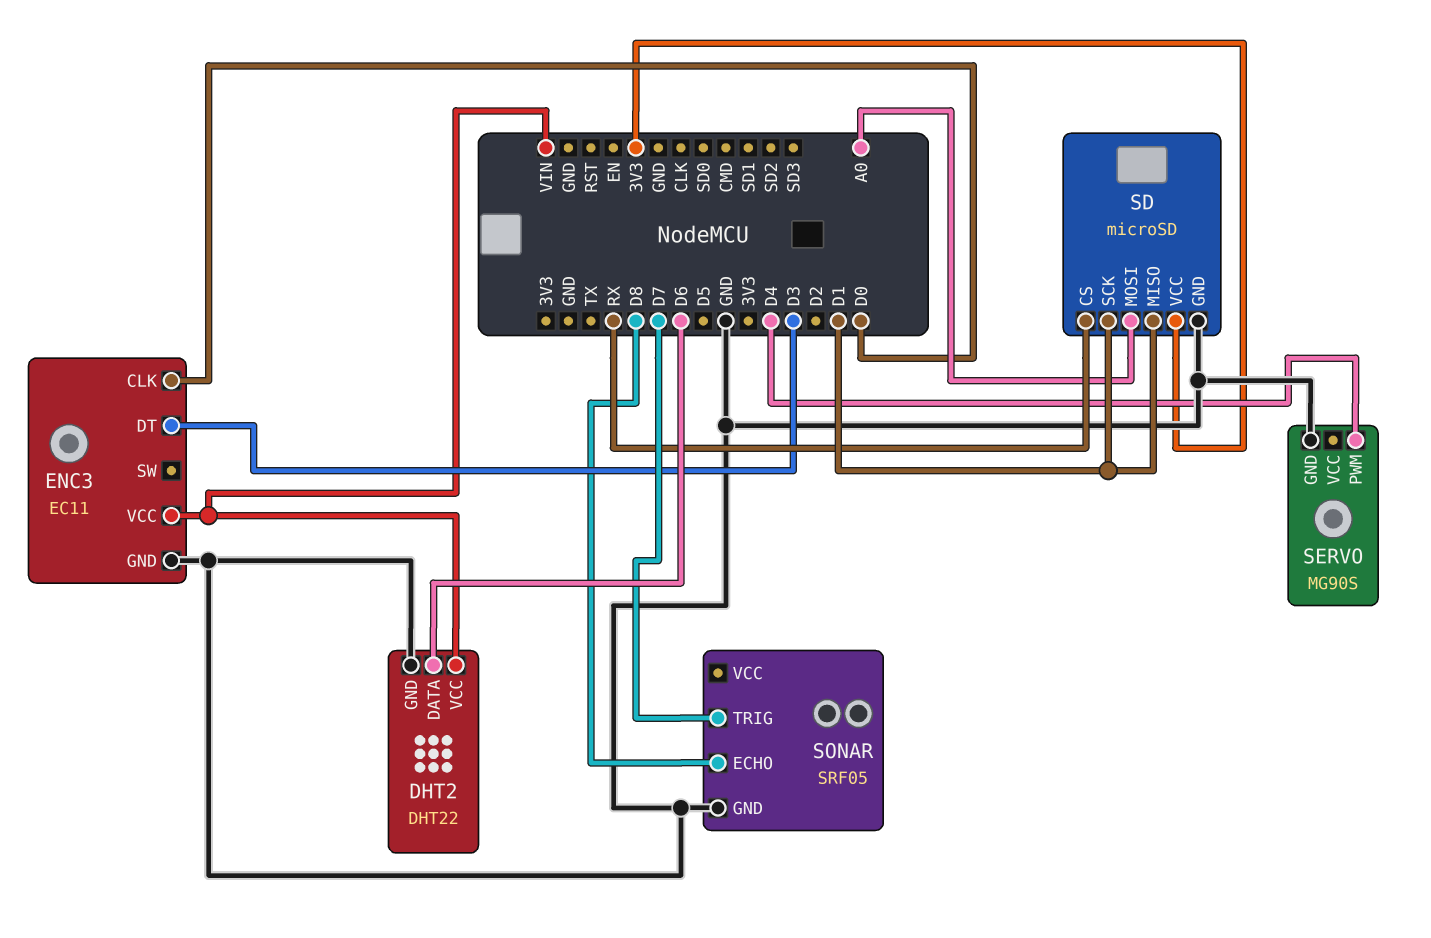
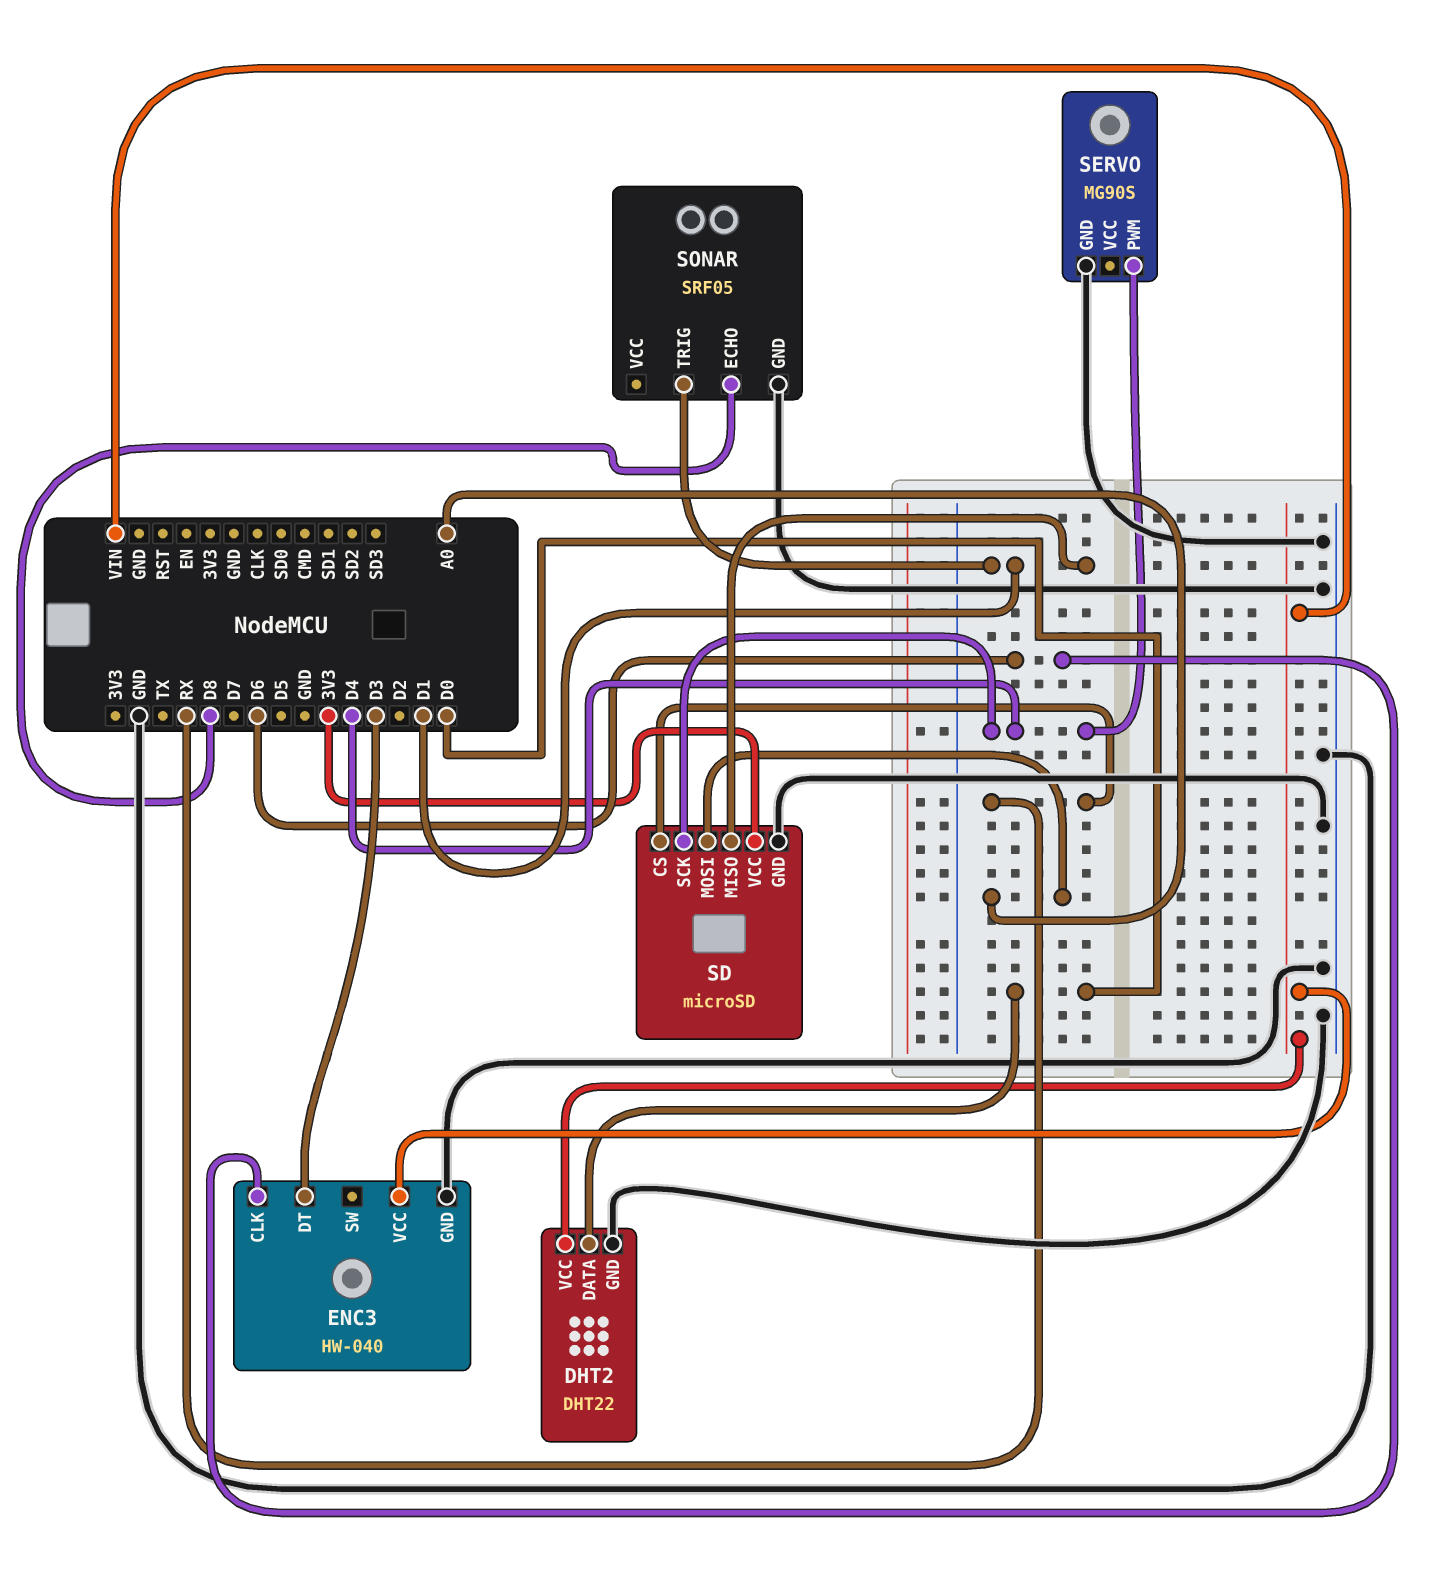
DHT2 pin DATA: D6 -> D0
ENC3: EC11 -> HW-040
ENC3 pin CLK: D0 -> D6
SD pin SCK: D1 -> D4
SONAR pin TRIG: D7 -> D1

